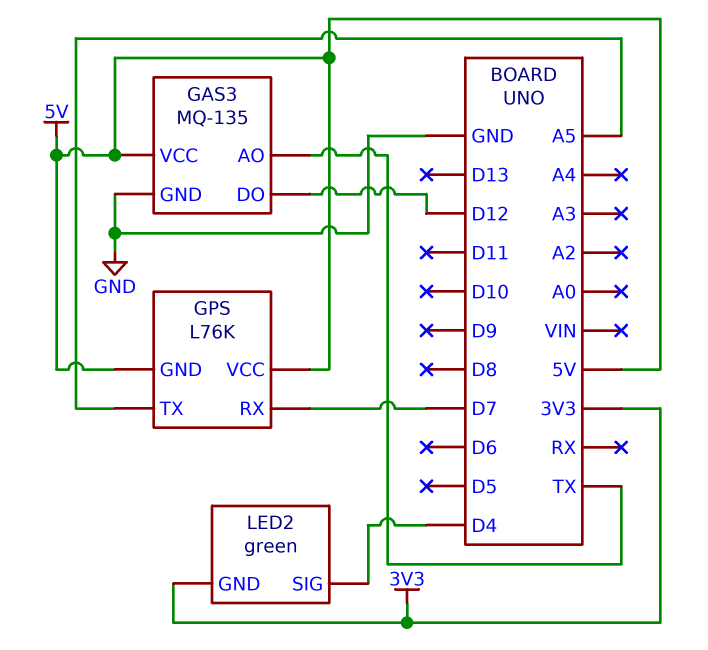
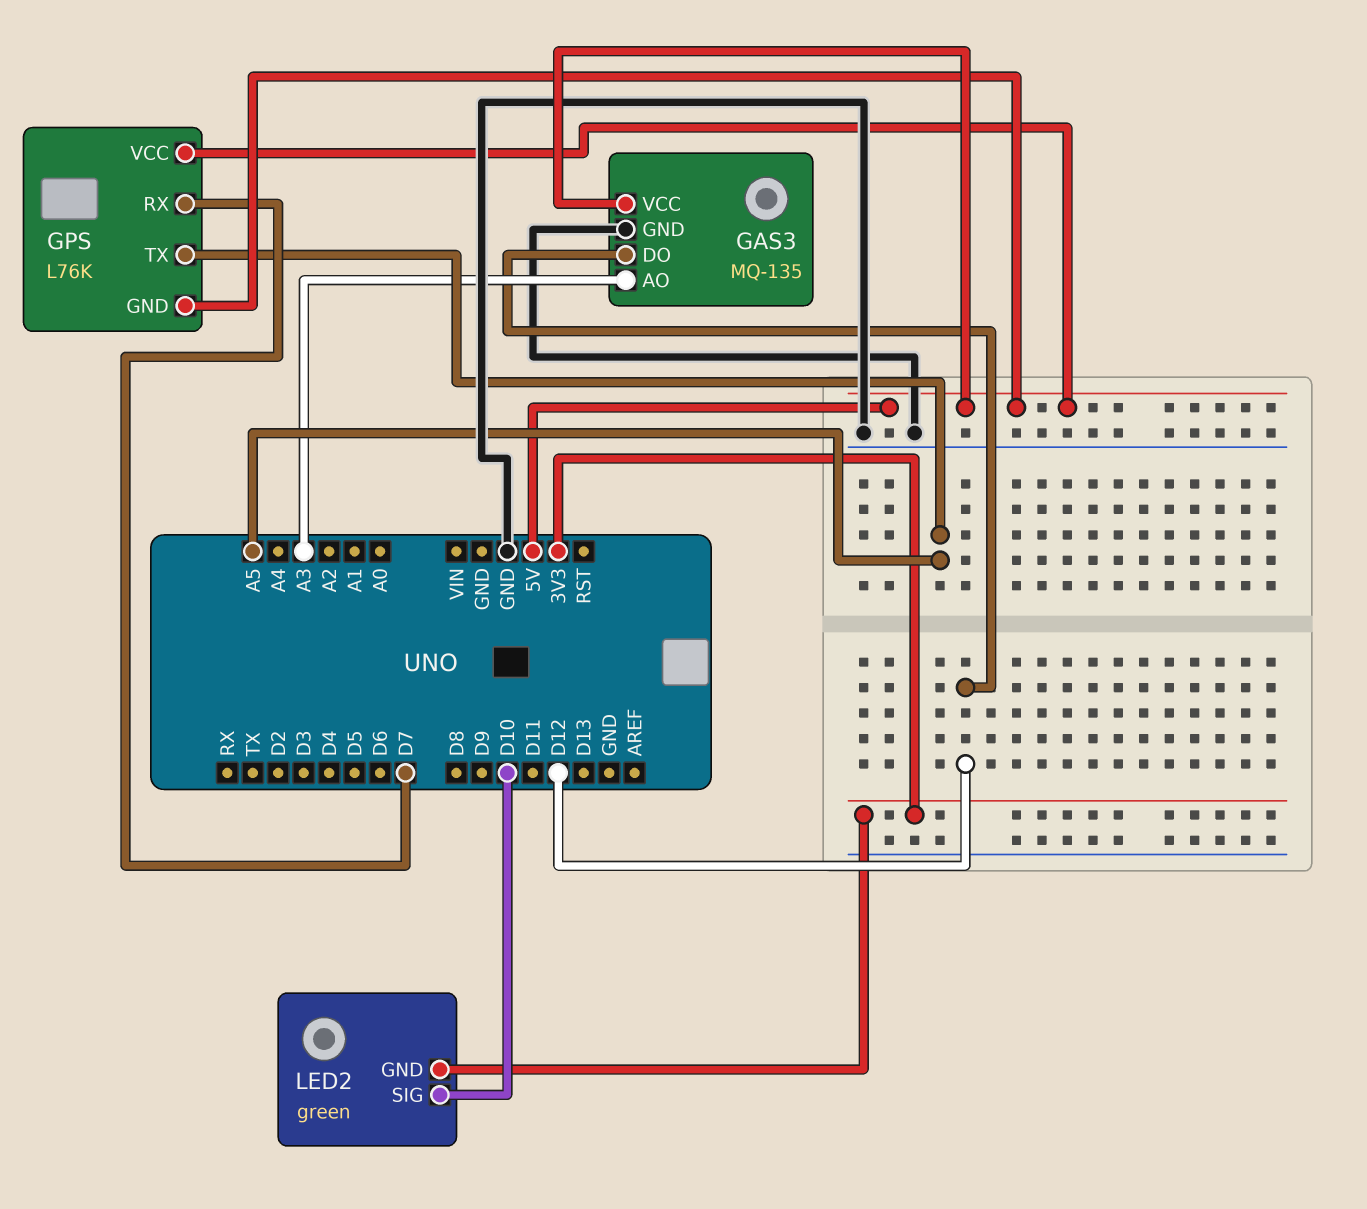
GAS3 pin AO: TX -> A3
LED2 pin SIG: D4 -> D10

